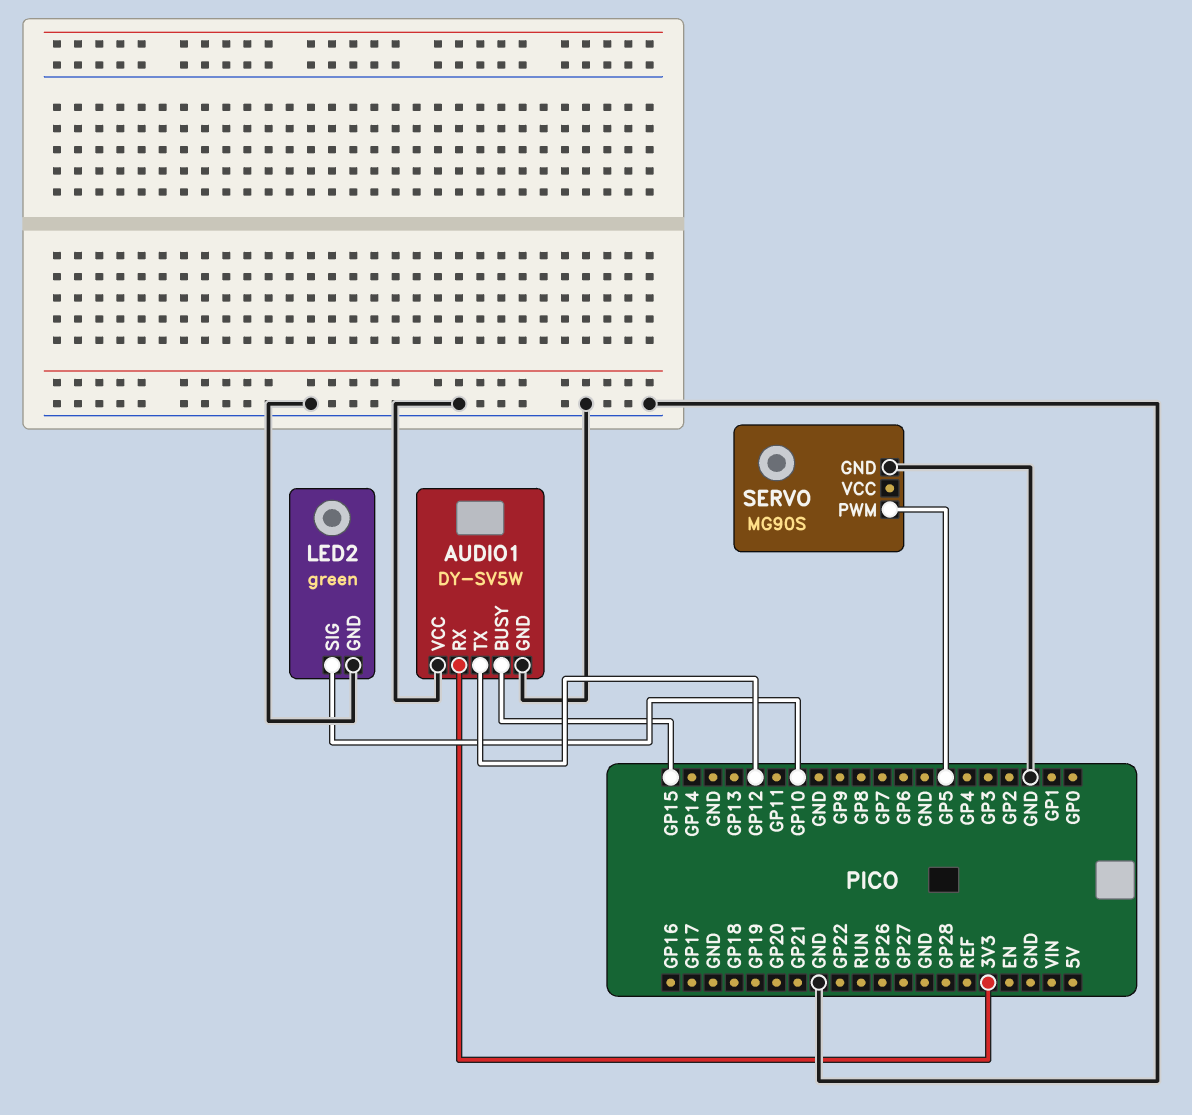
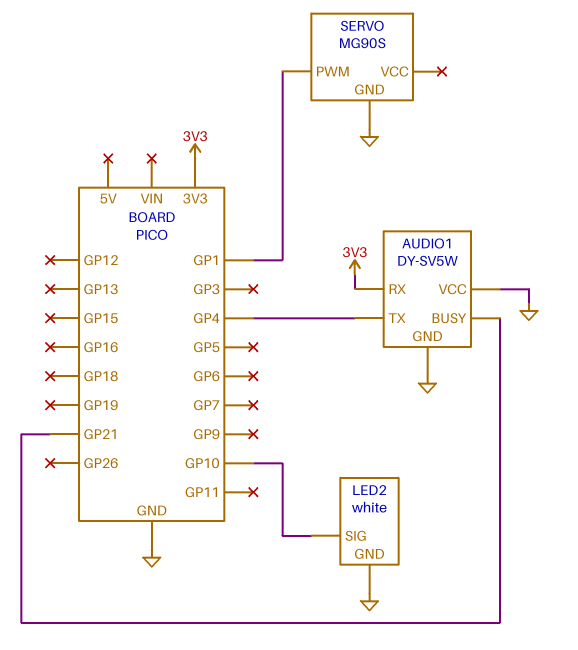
AUDIO1 pin BUSY: GP15 -> GP21
AUDIO1 pin TX: GP12 -> GP4
LED2: green -> white
SERVO pin PWM: GP5 -> GP1

